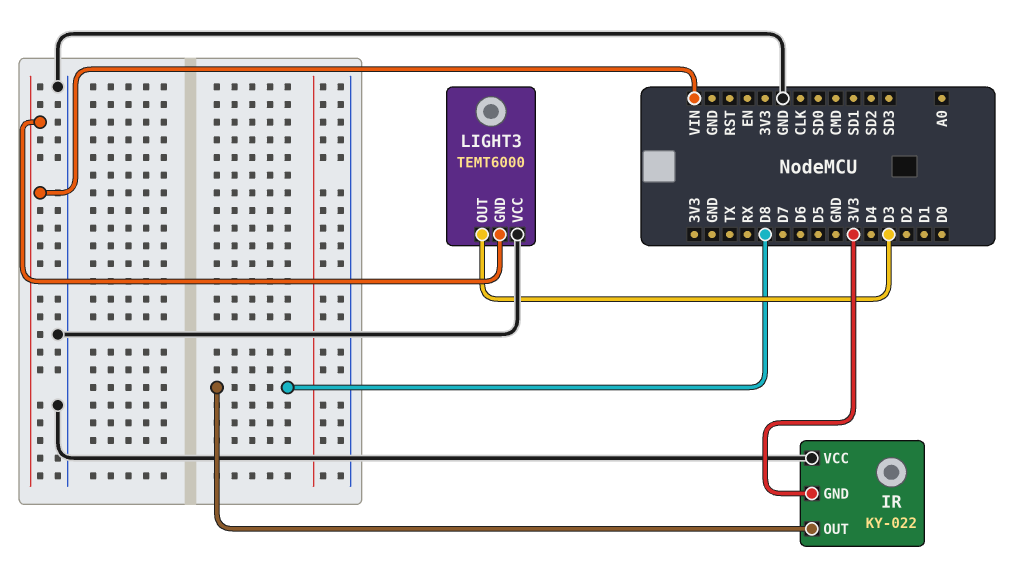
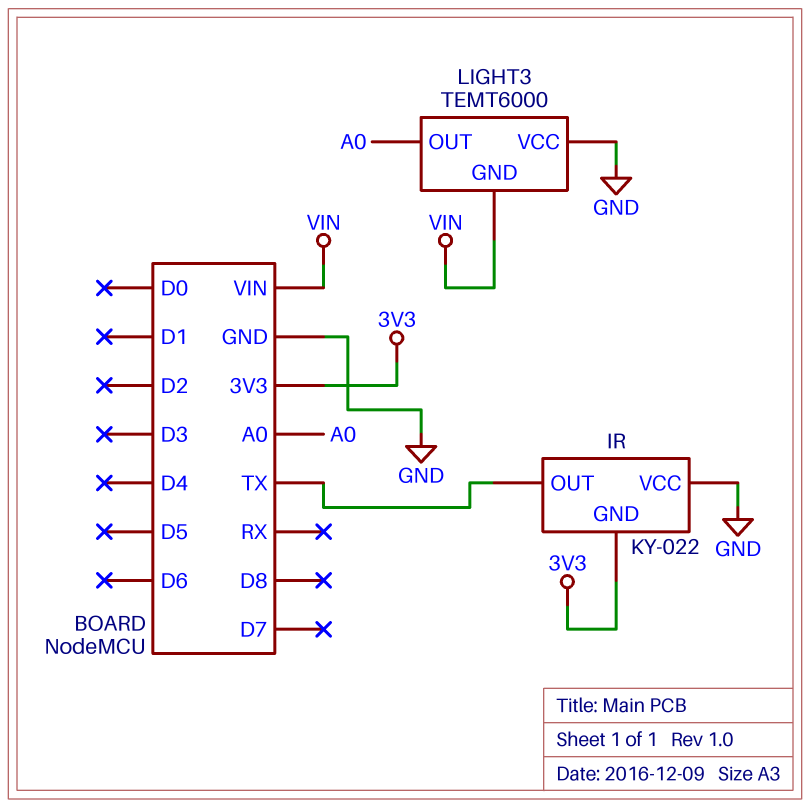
IR pin OUT: D8 -> TX
LIGHT3 pin OUT: D3 -> A0

